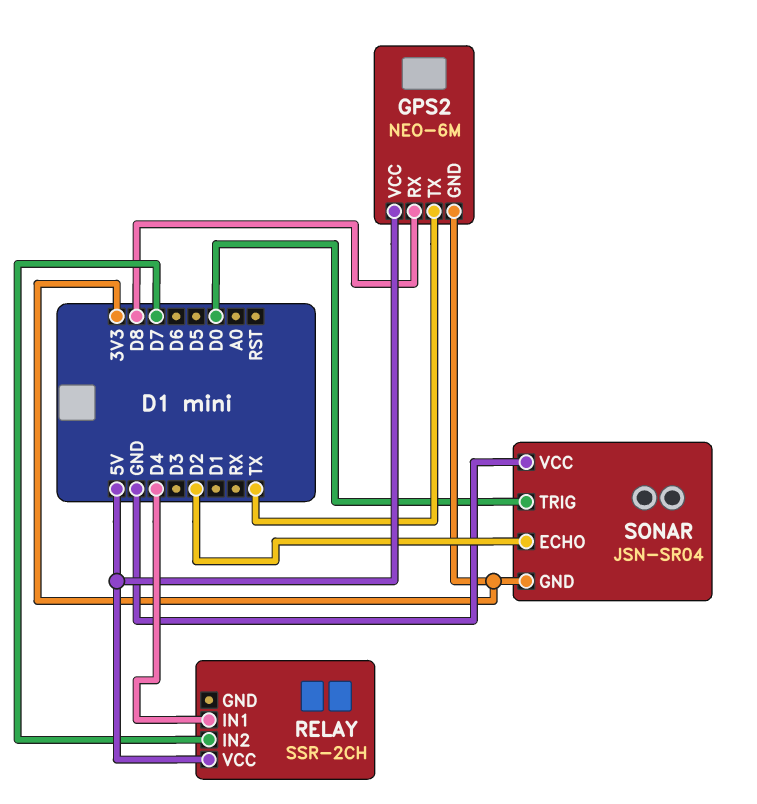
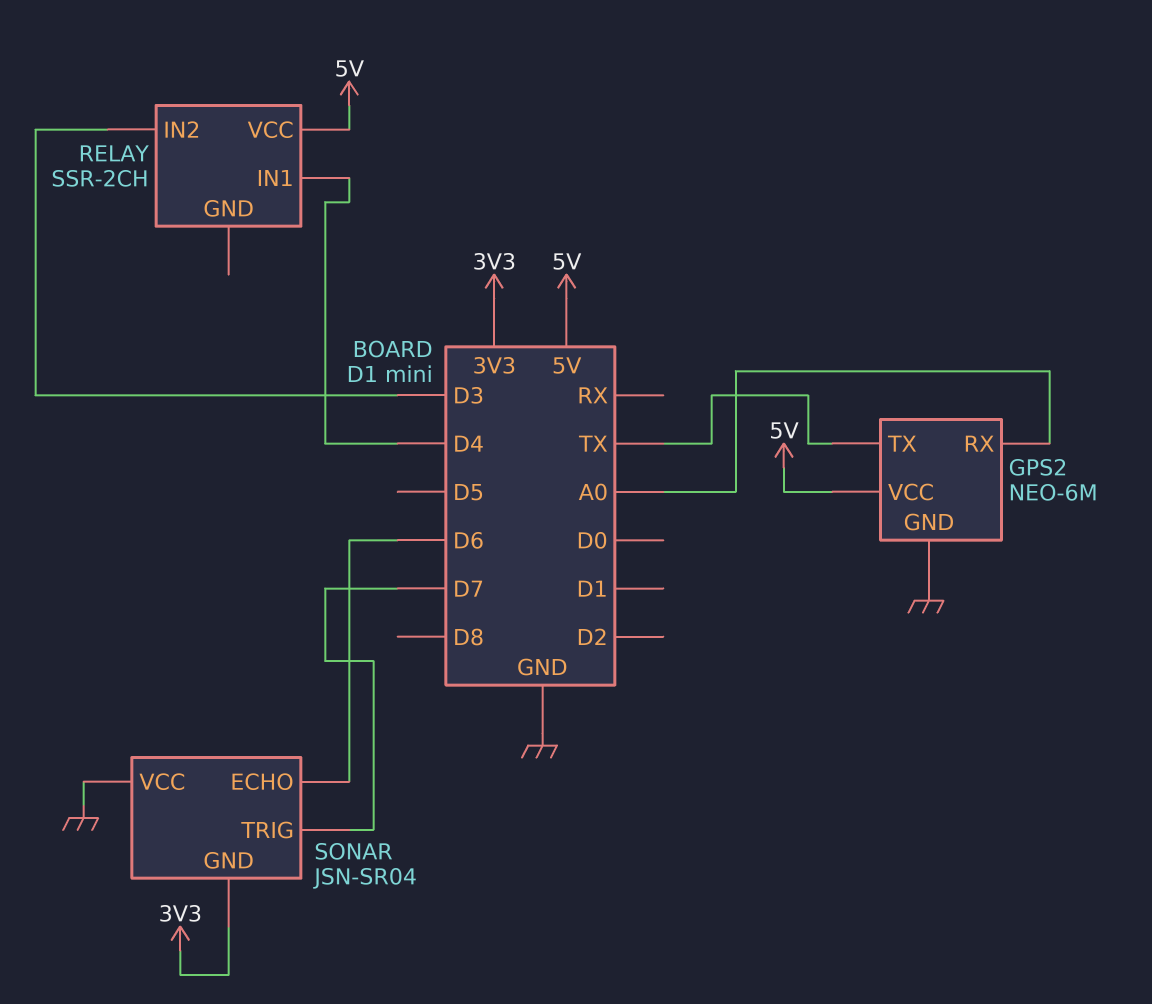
GPS2 pin GND: 3V3 -> GND
GPS2 pin RX: D8 -> A0
RELAY pin IN2: D7 -> D3
SONAR pin ECHO: D2 -> D6
SONAR pin TRIG: D0 -> D7

